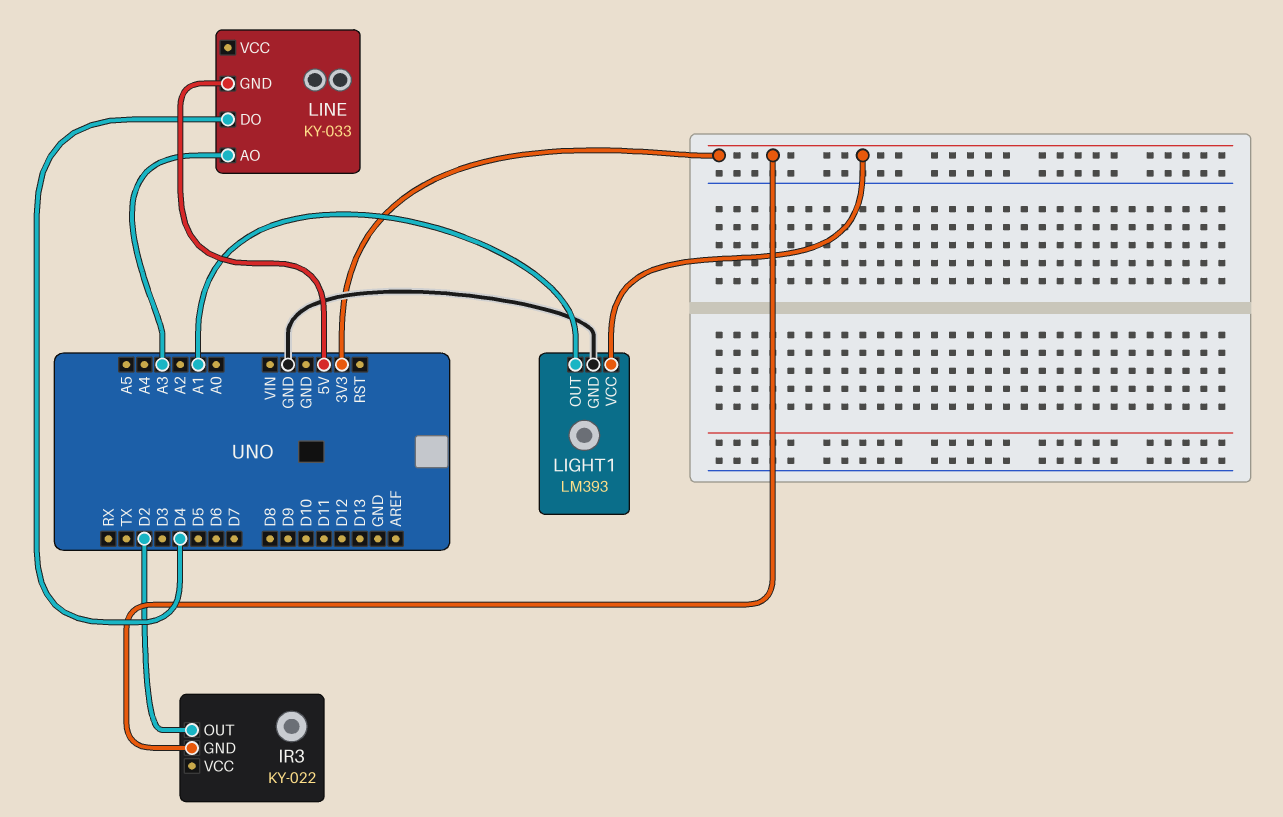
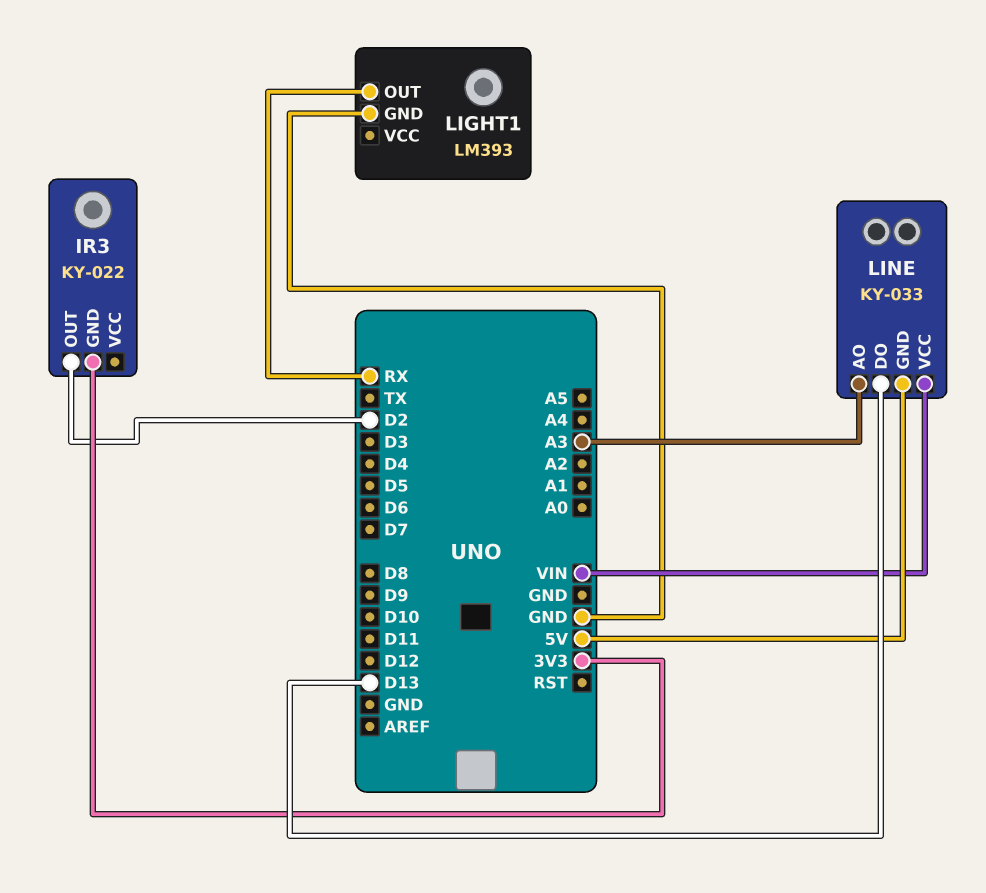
LIGHT1 pin OUT: A1 -> RX
LIGHT1 pin VCC: 3V3 -> none
LINE pin DO: D4 -> D13
LINE pin VCC: none -> VIN

